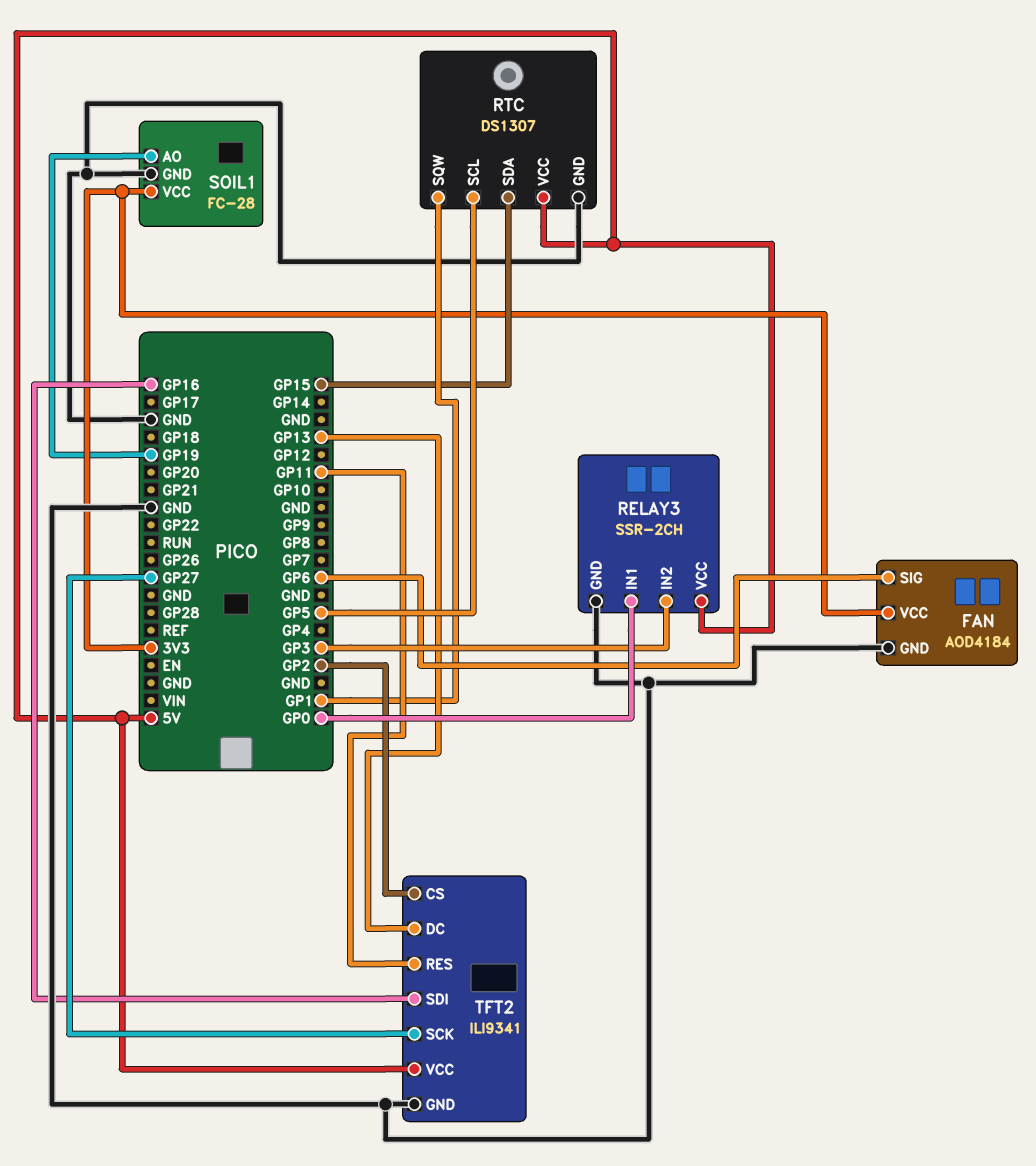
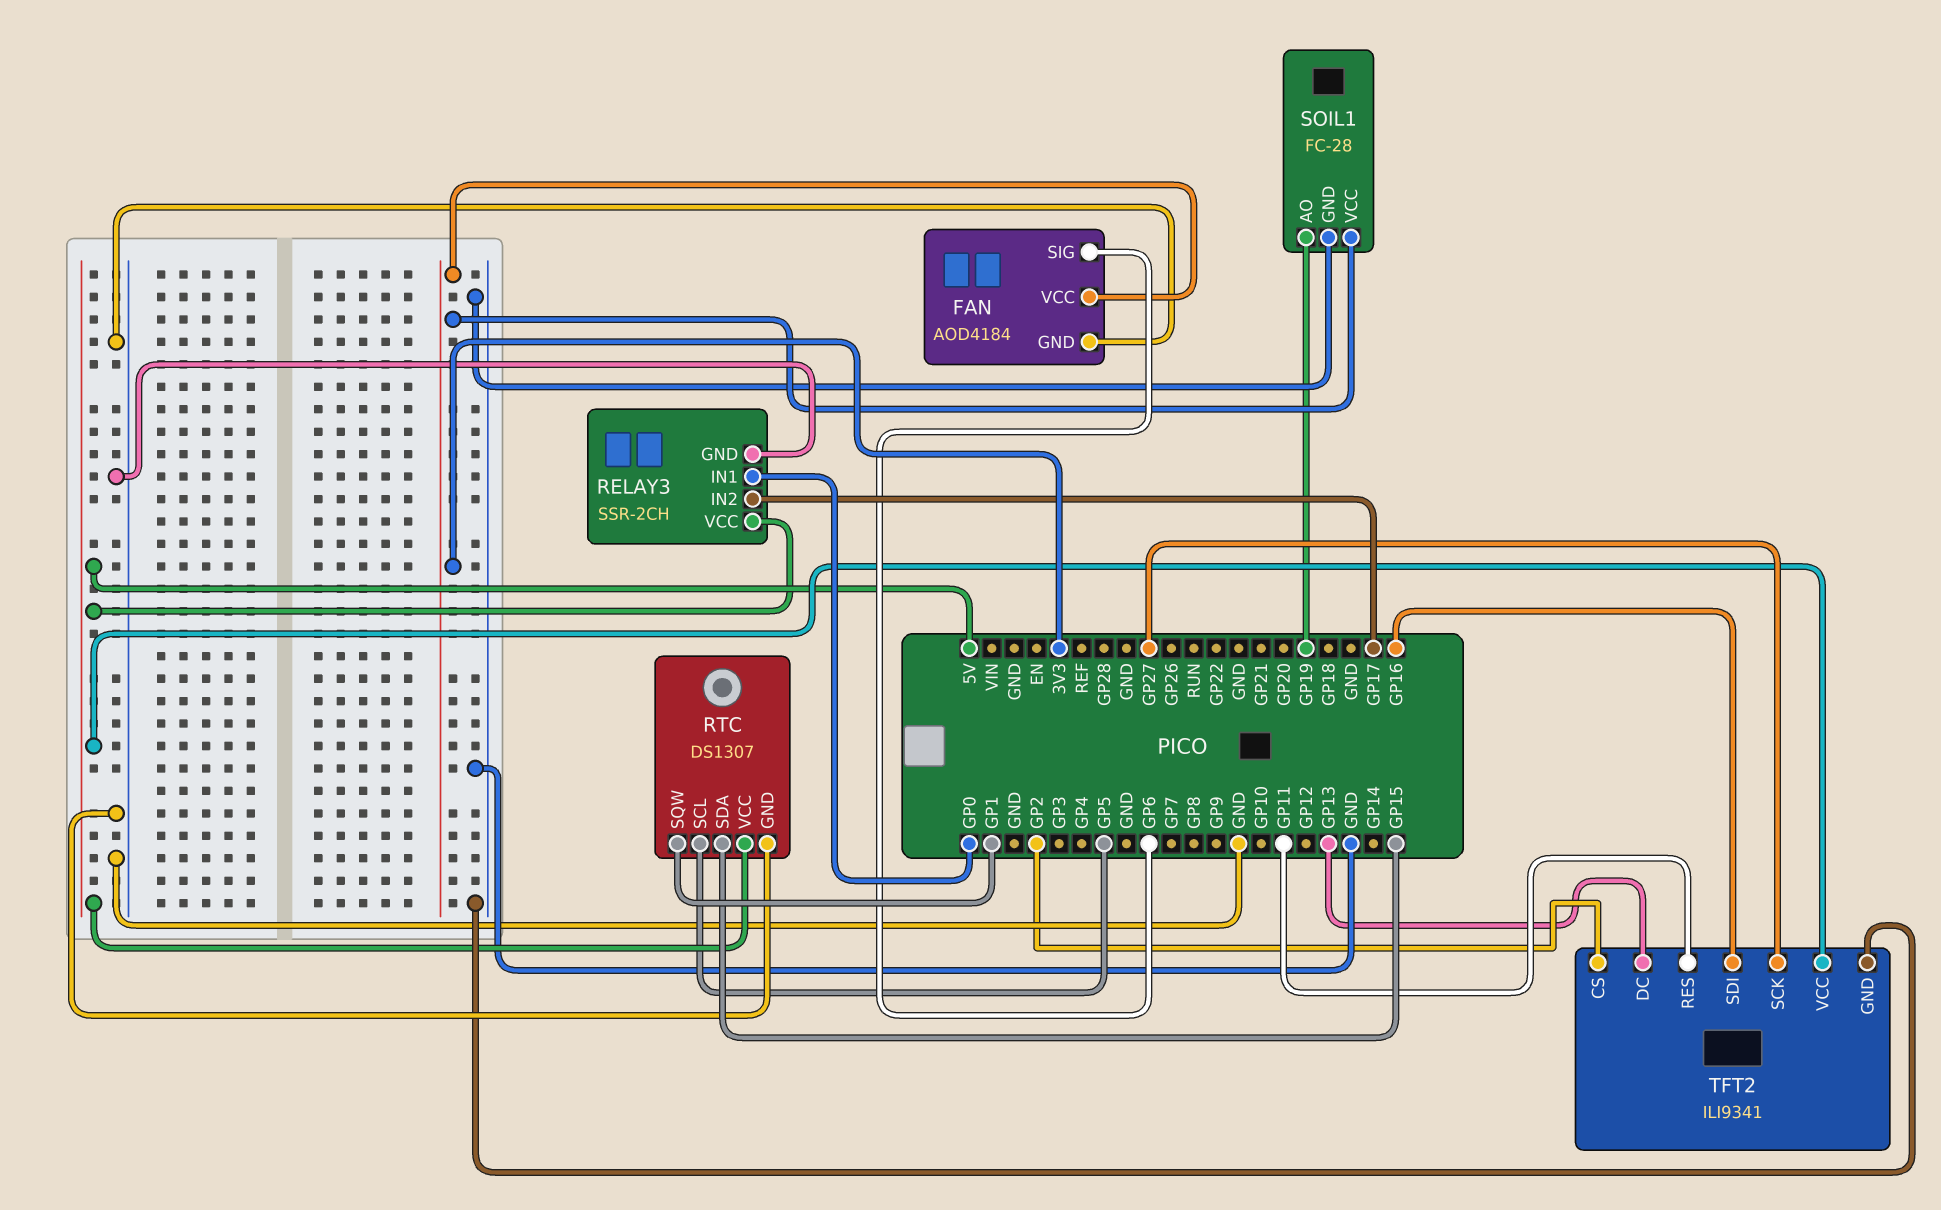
RELAY3 pin IN2: GP3 -> GP17

